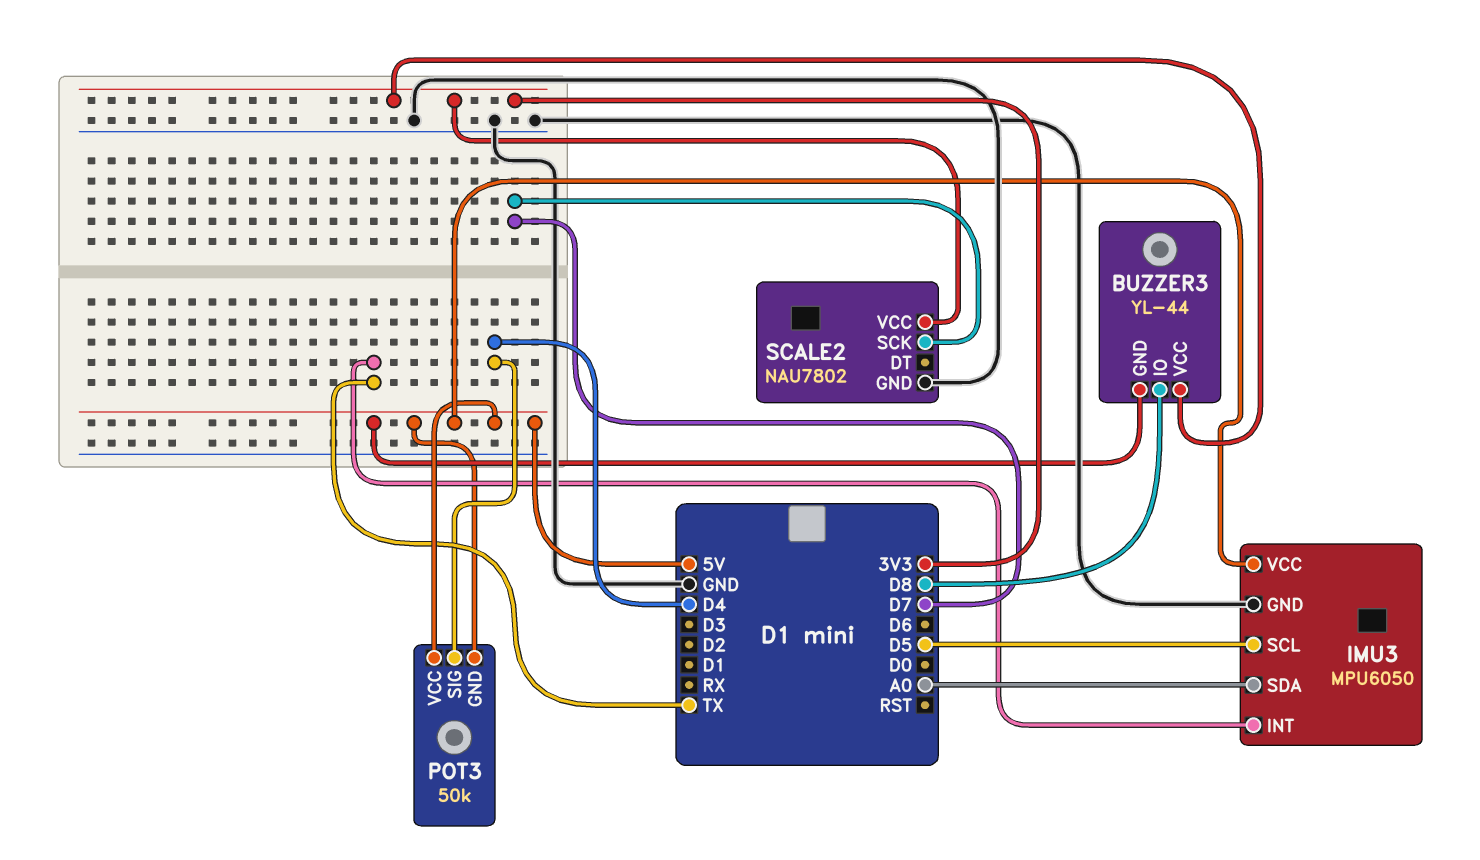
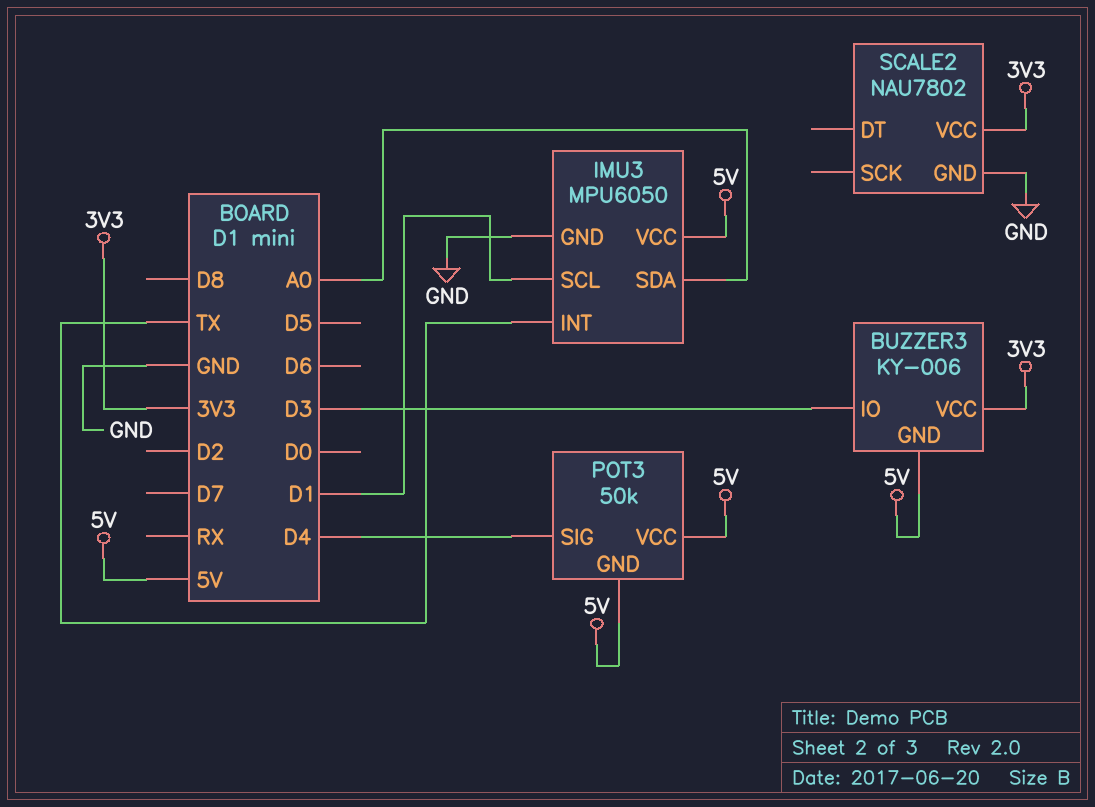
BUZZER3: YL-44 -> KY-006
BUZZER3 pin IO: D8 -> D3
IMU3 pin SCL: D5 -> D1
SCALE2 pin SCK: D7 -> none

